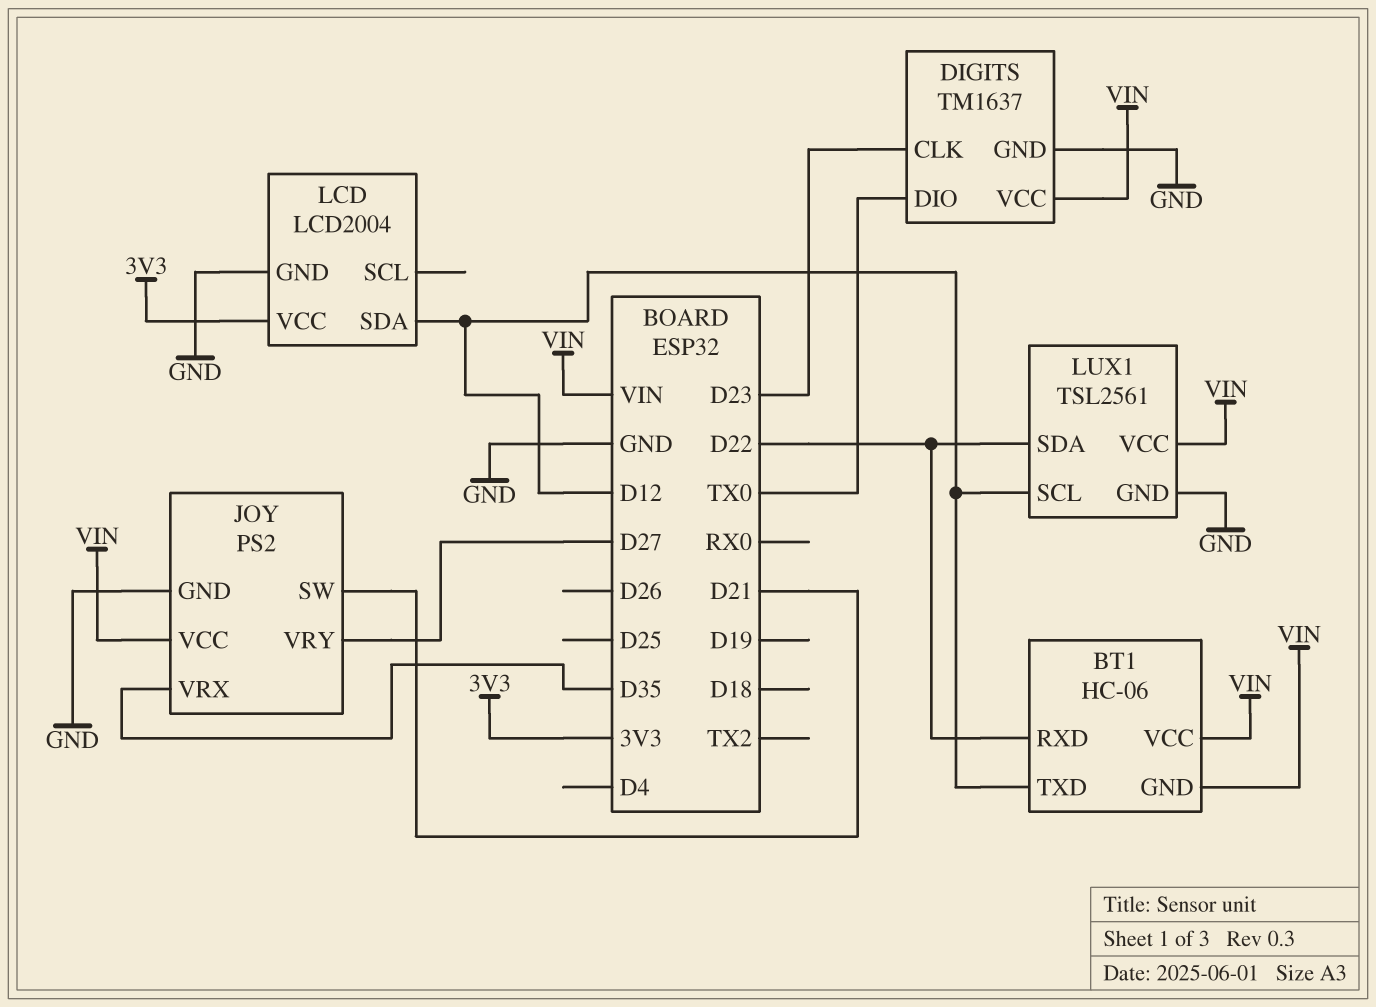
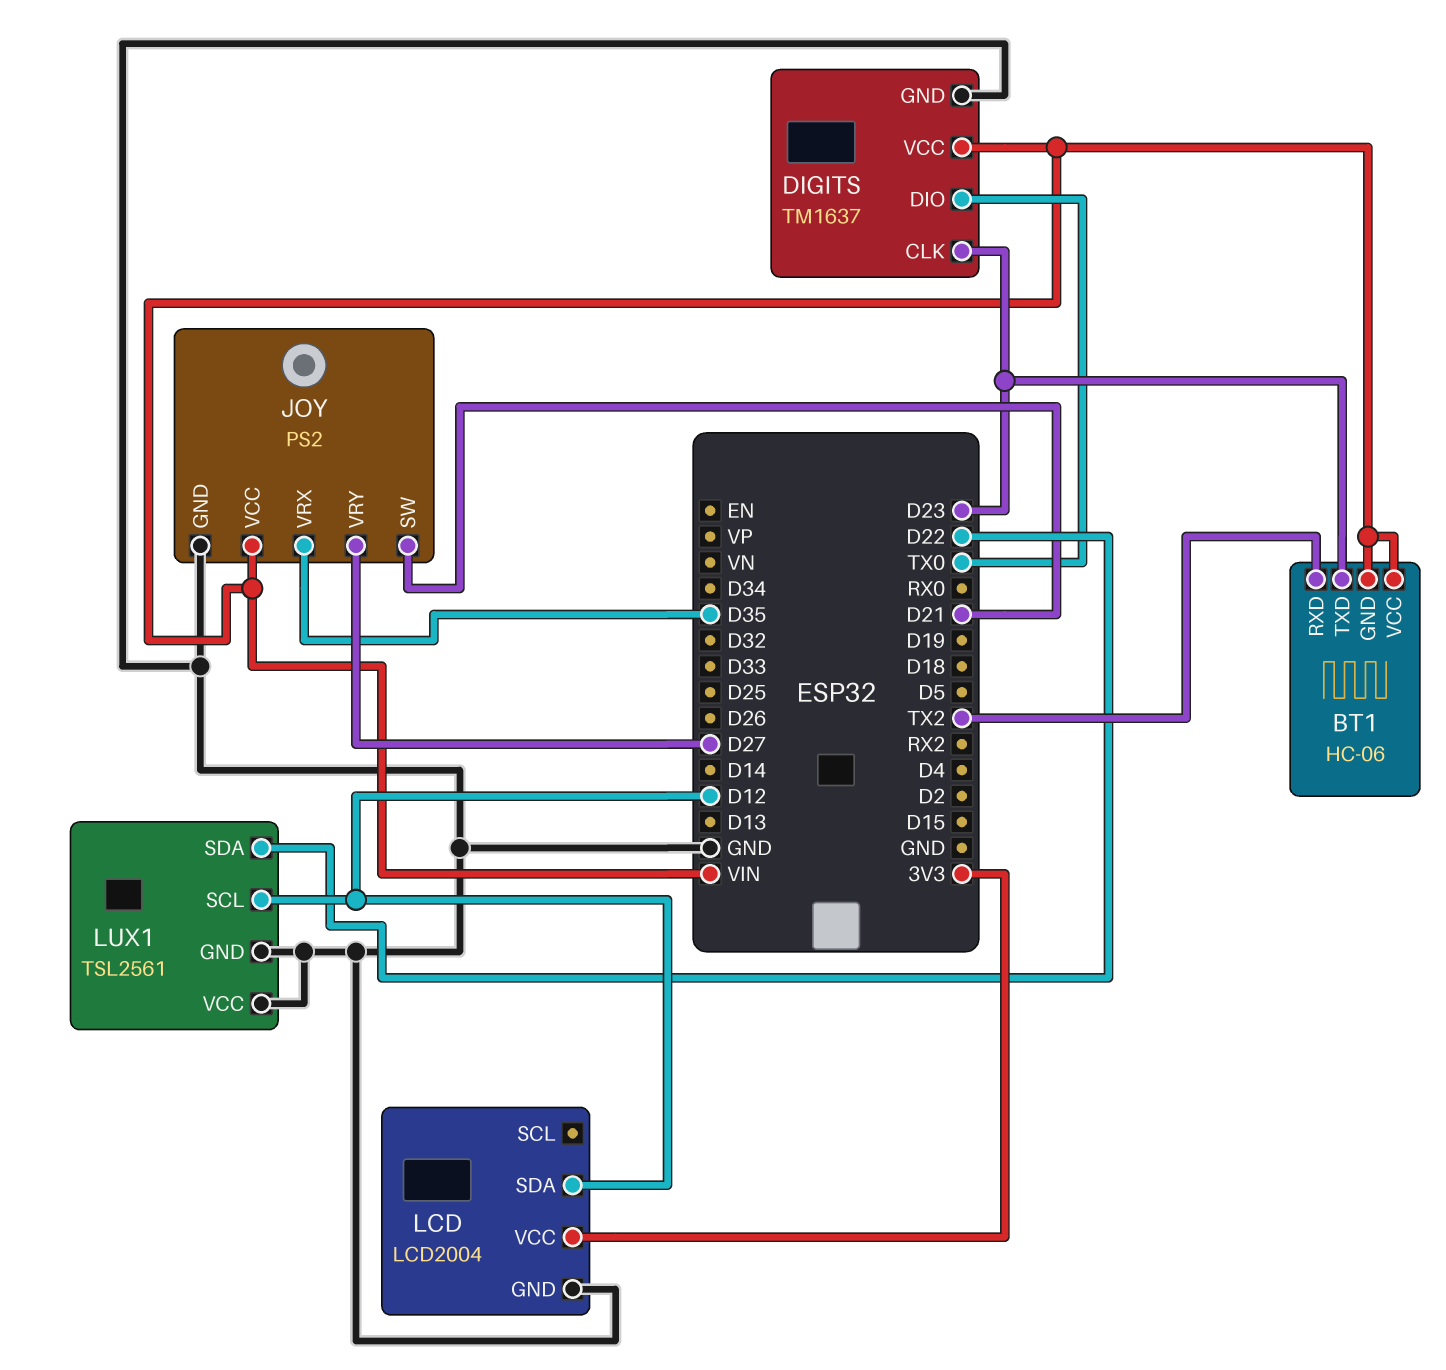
BT1 pin RXD: D22 -> TX2
BT1 pin TXD: D12 -> D23
LUX1 pin VCC: VIN -> GND

